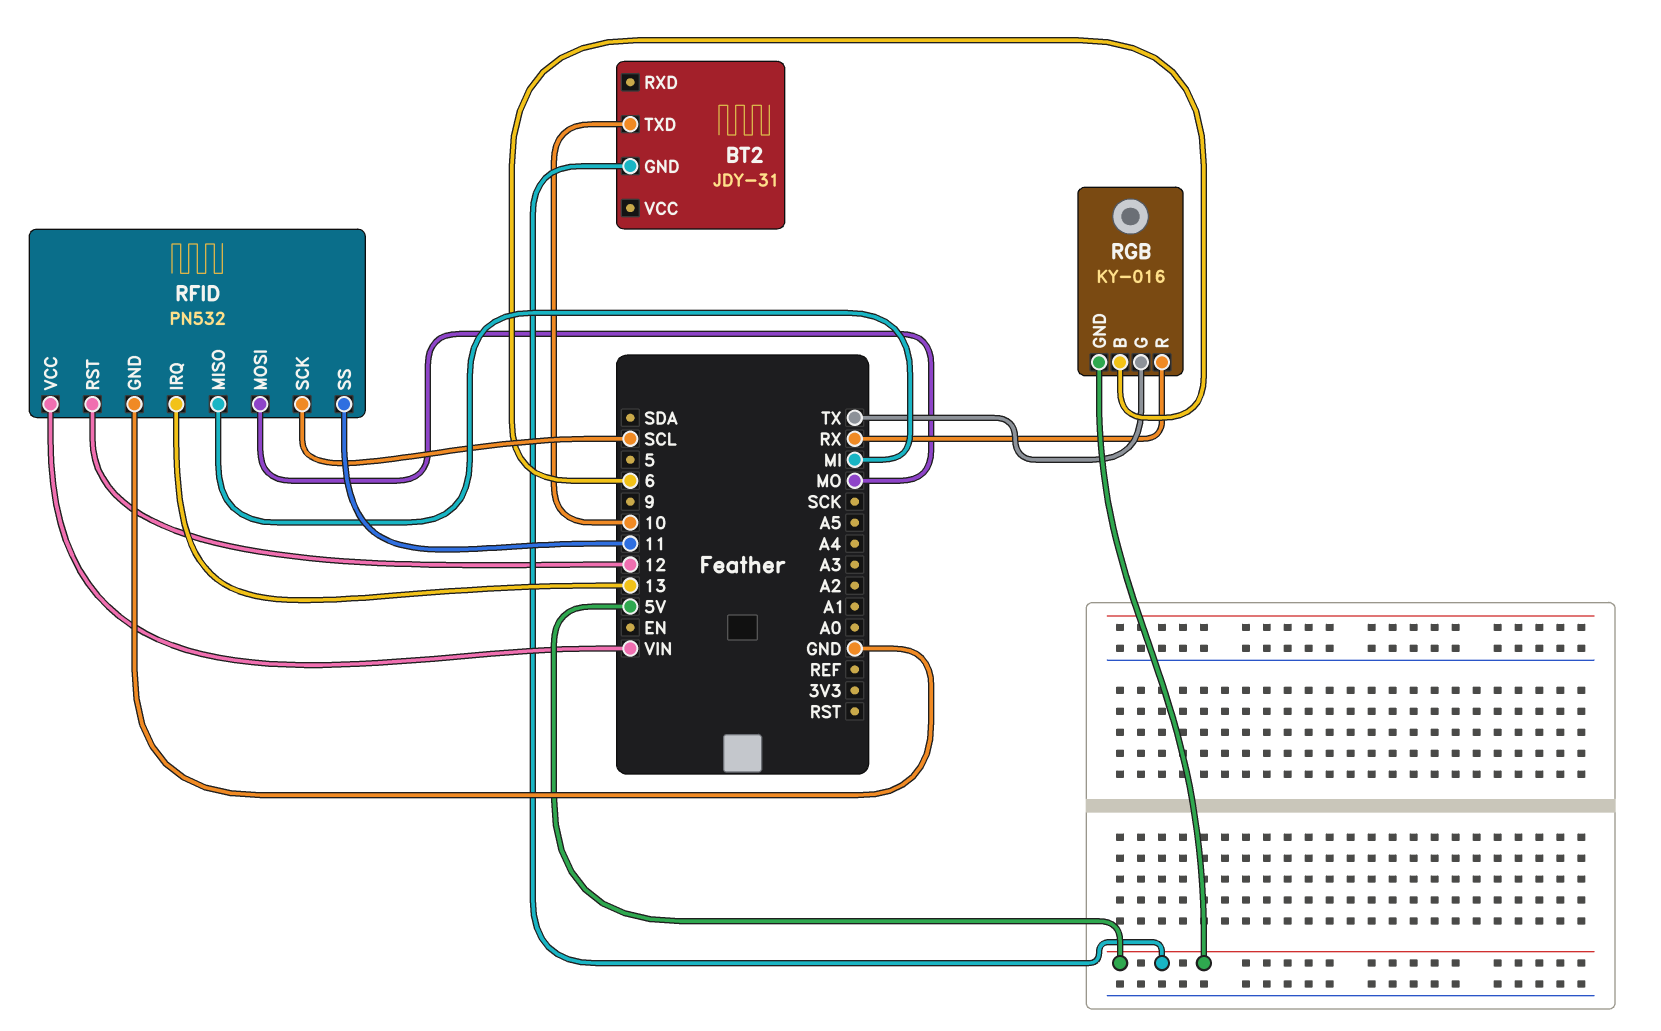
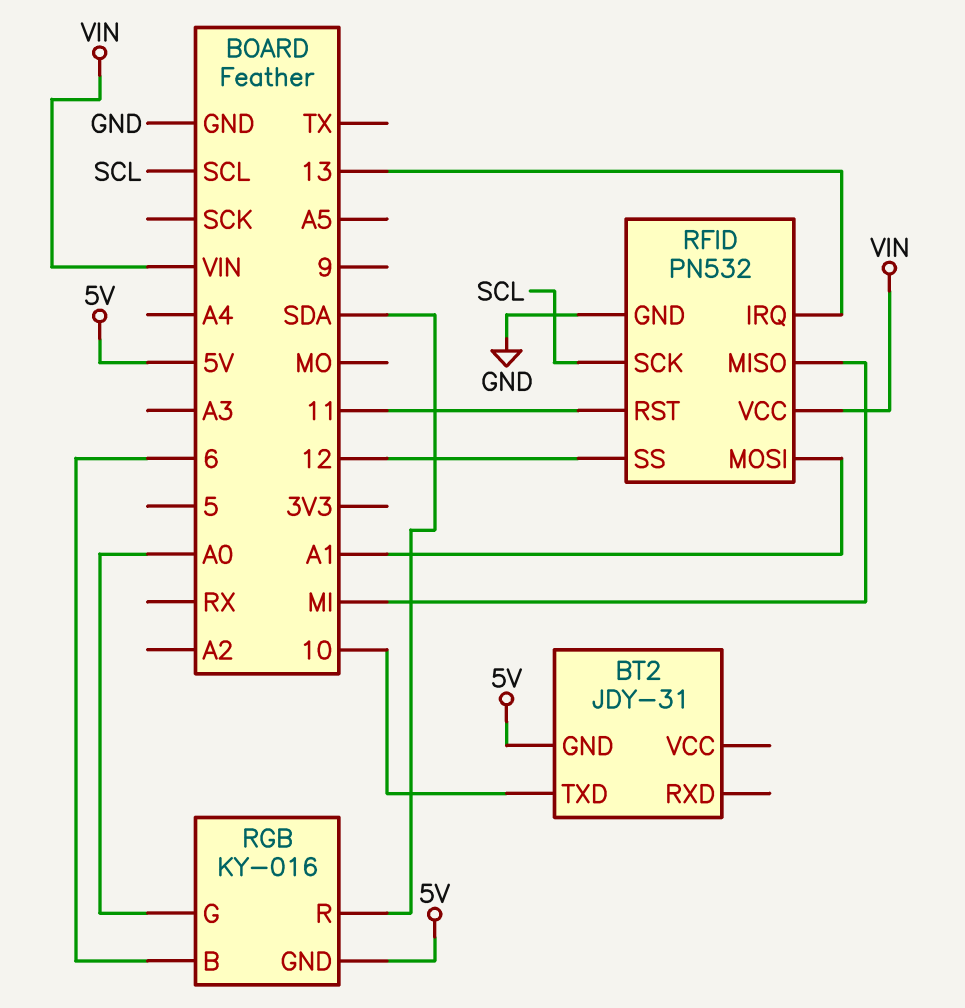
RFID pin MOSI: MO -> A1
RFID pin RST: 12 -> 11
RFID pin SS: 11 -> 12
RGB pin G: TX -> A0
RGB pin R: RX -> SDA

